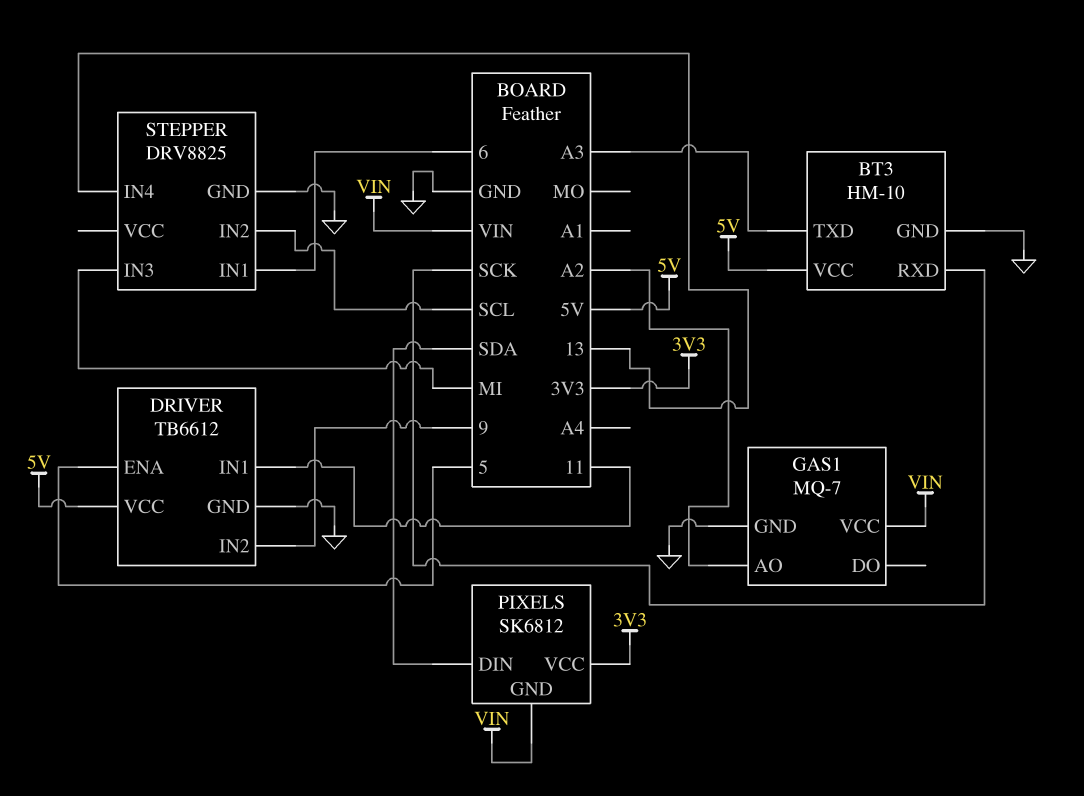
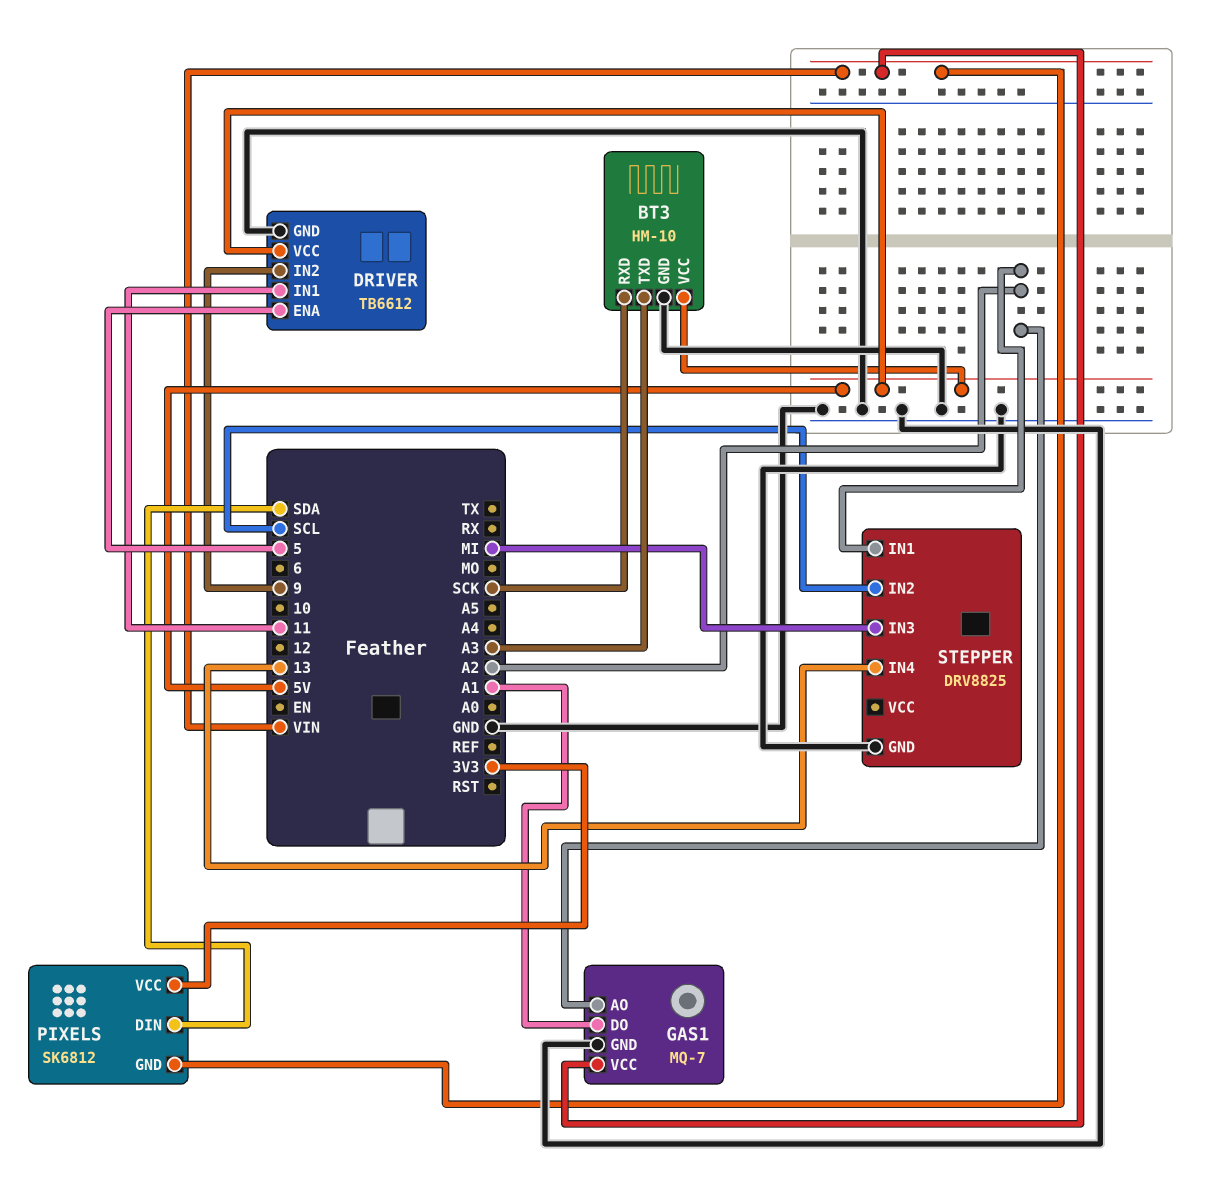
GAS1 pin DO: none -> A1
STEPPER pin IN1: 6 -> A2

